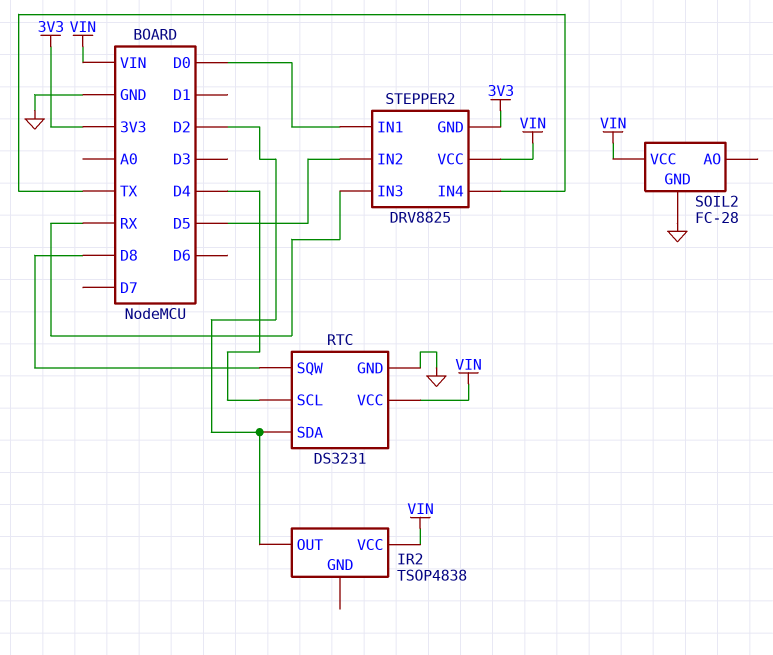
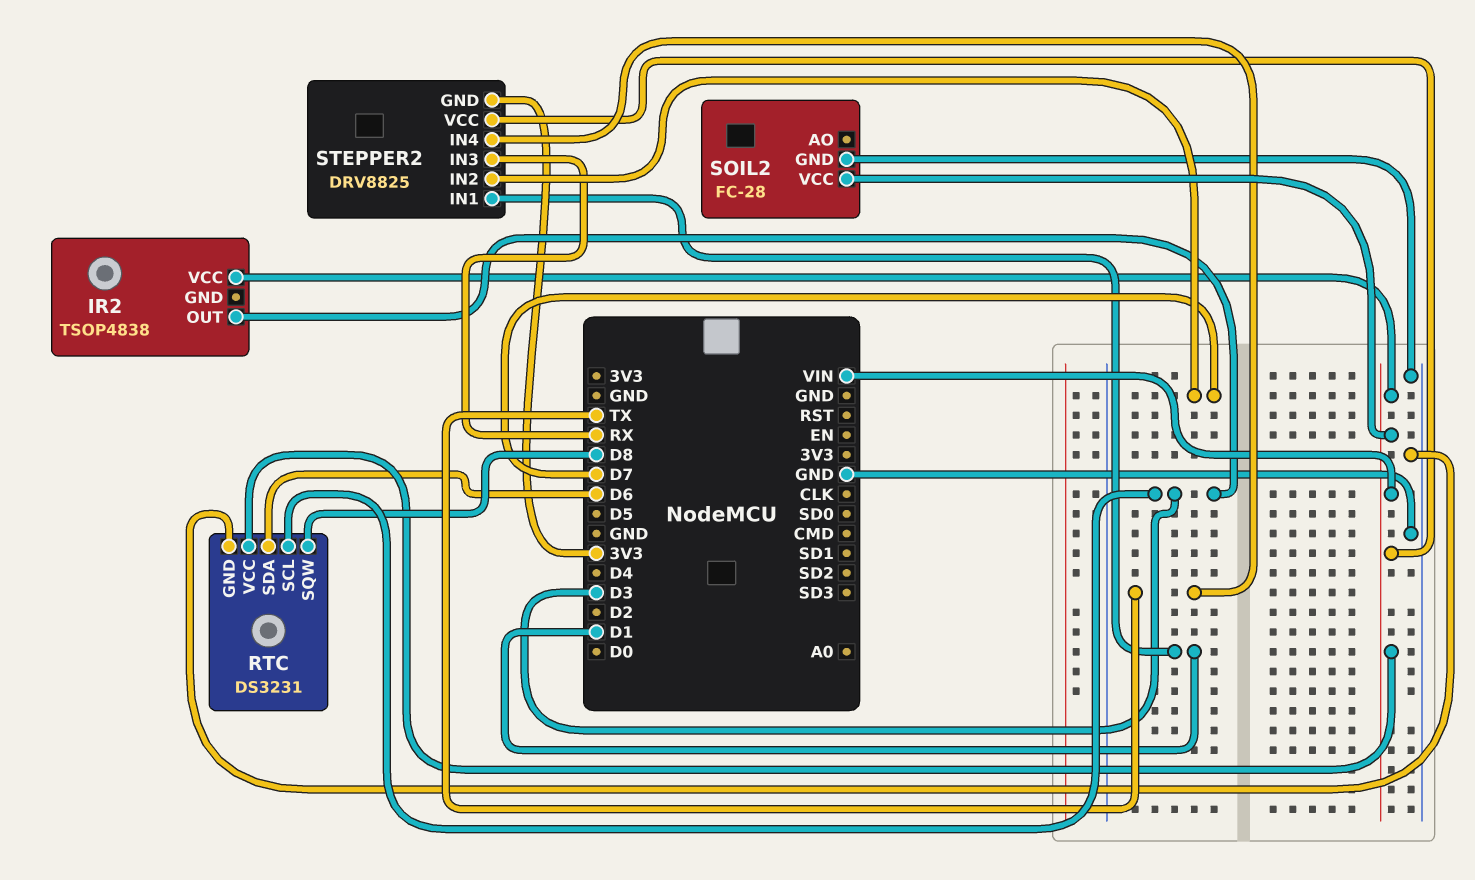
IR2 pin OUT: D2 -> D3
RTC pin SCL: D4 -> D3
RTC pin SDA: D2 -> D6
STEPPER2 pin IN1: D0 -> D1
STEPPER2 pin IN2: D5 -> D7

